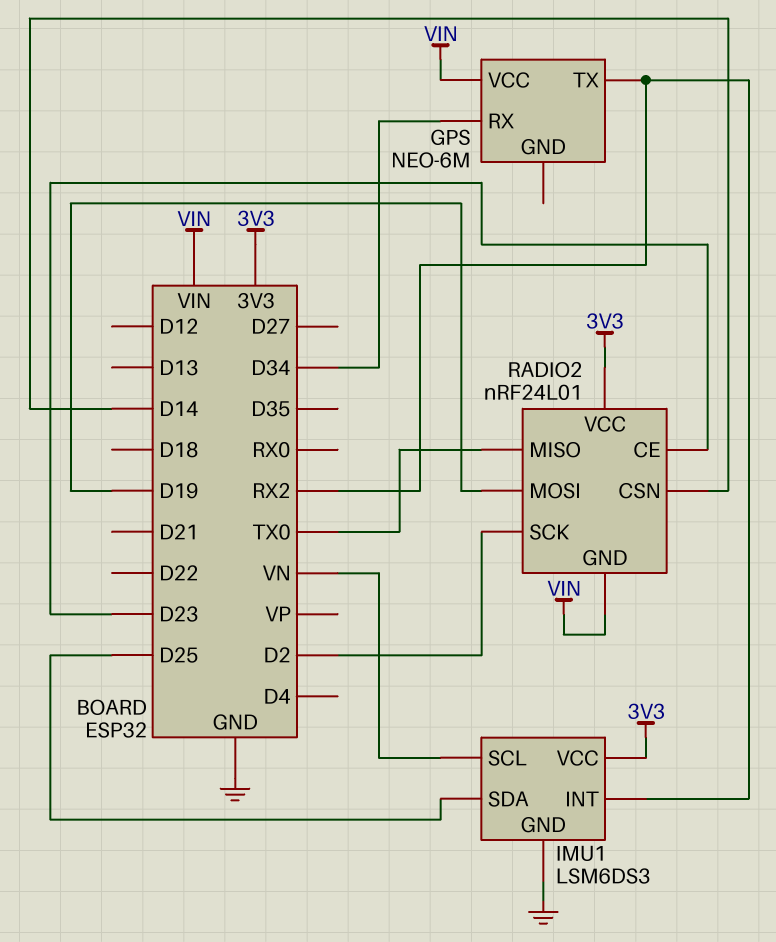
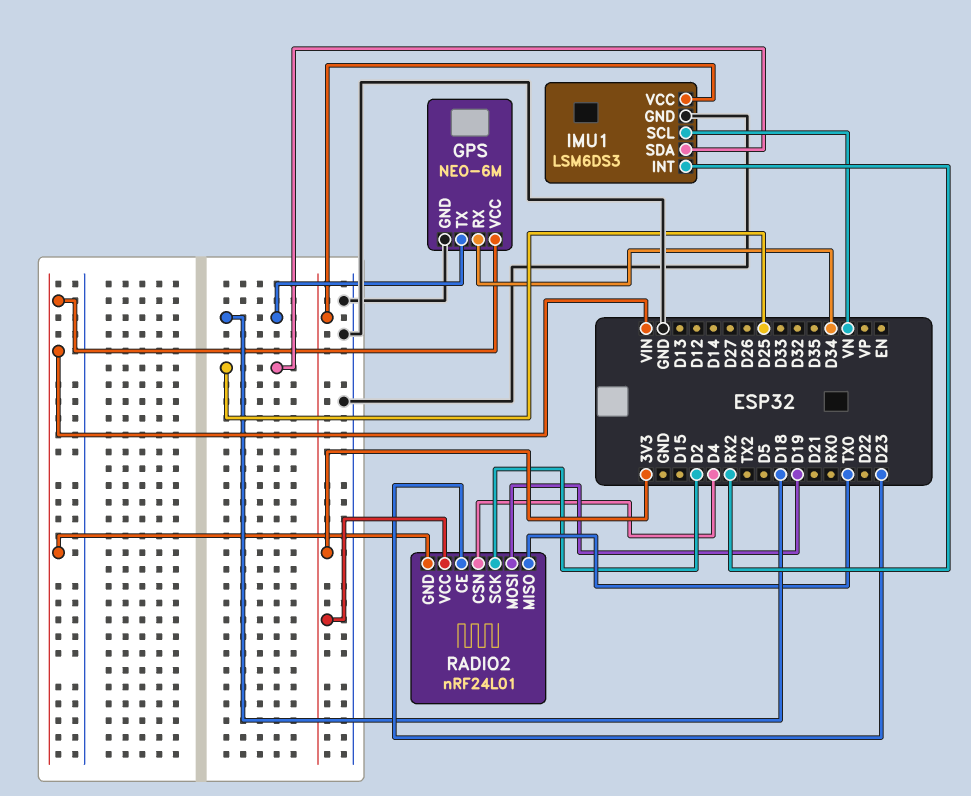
GPS pin GND: none -> GND
GPS pin TX: RX2 -> D18
RADIO2 pin CSN: D14 -> D4

